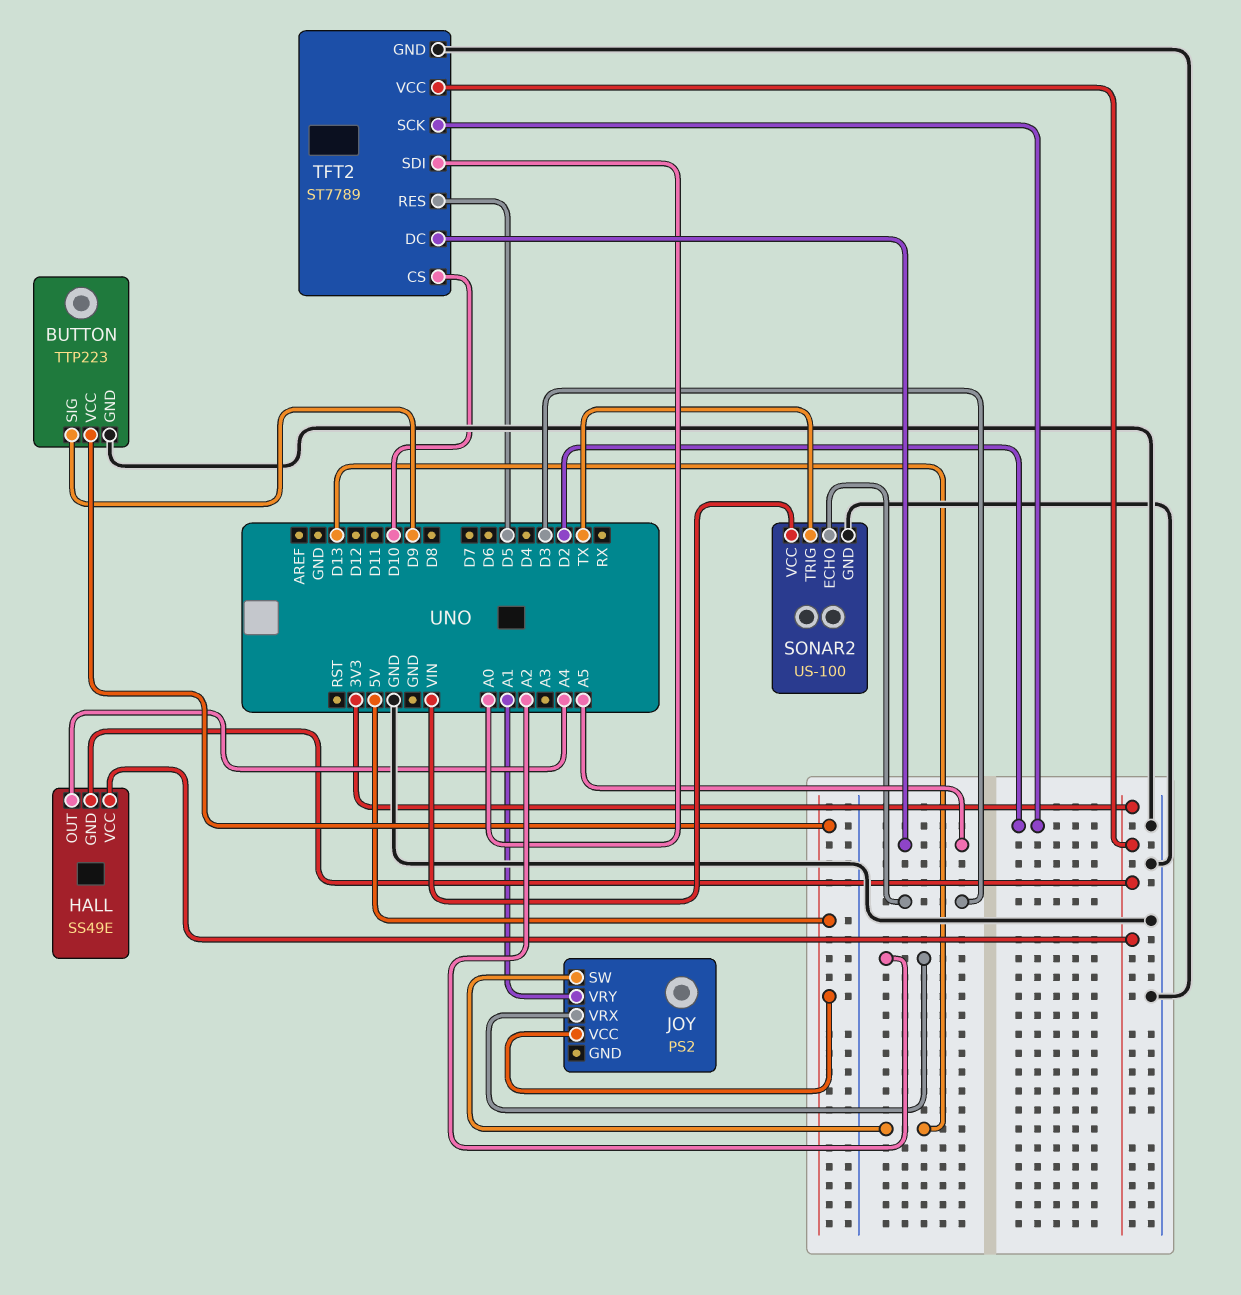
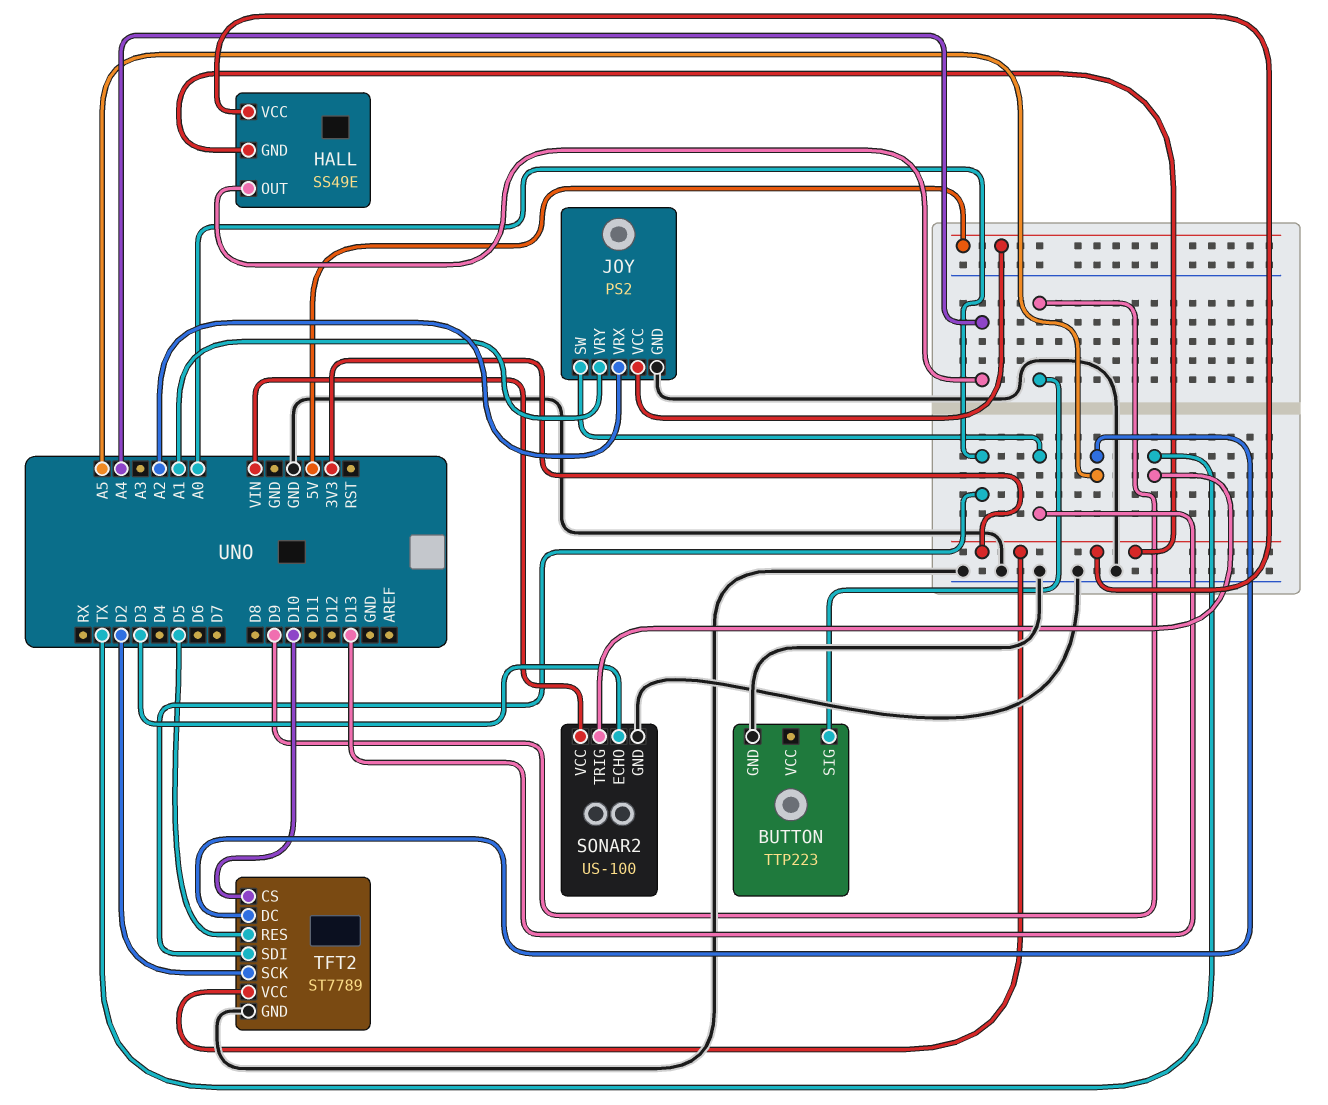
BUTTON pin VCC: 5V -> none
JOY pin GND: none -> GND

